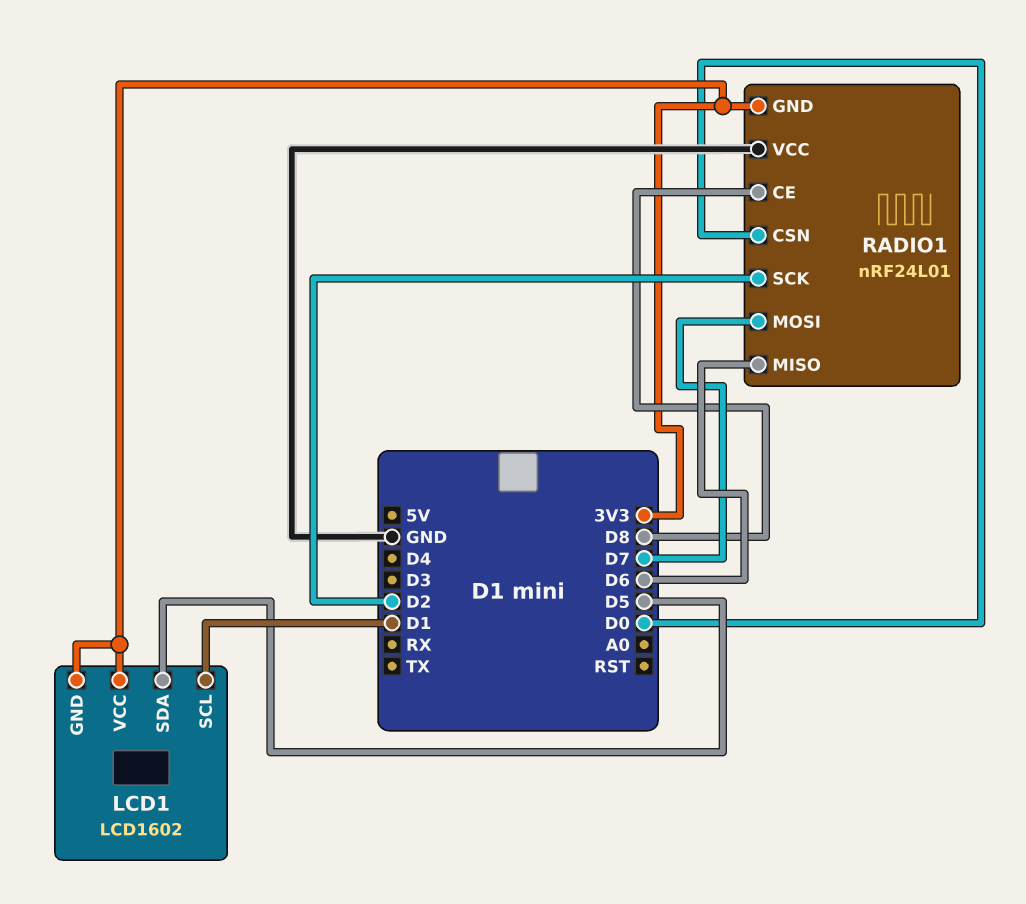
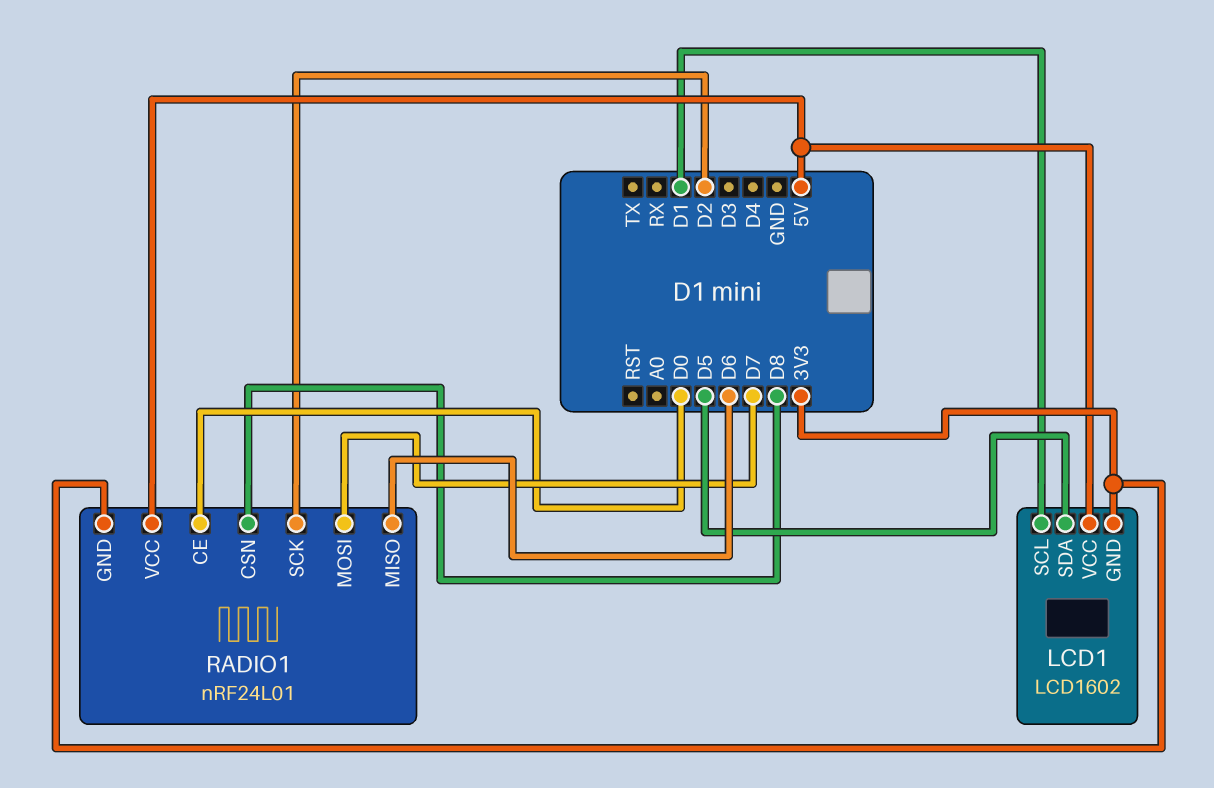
LCD1 pin VCC: 3V3 -> 5V
RADIO1 pin CE: D8 -> D0
RADIO1 pin CSN: D0 -> D8
RADIO1 pin VCC: GND -> 5V

